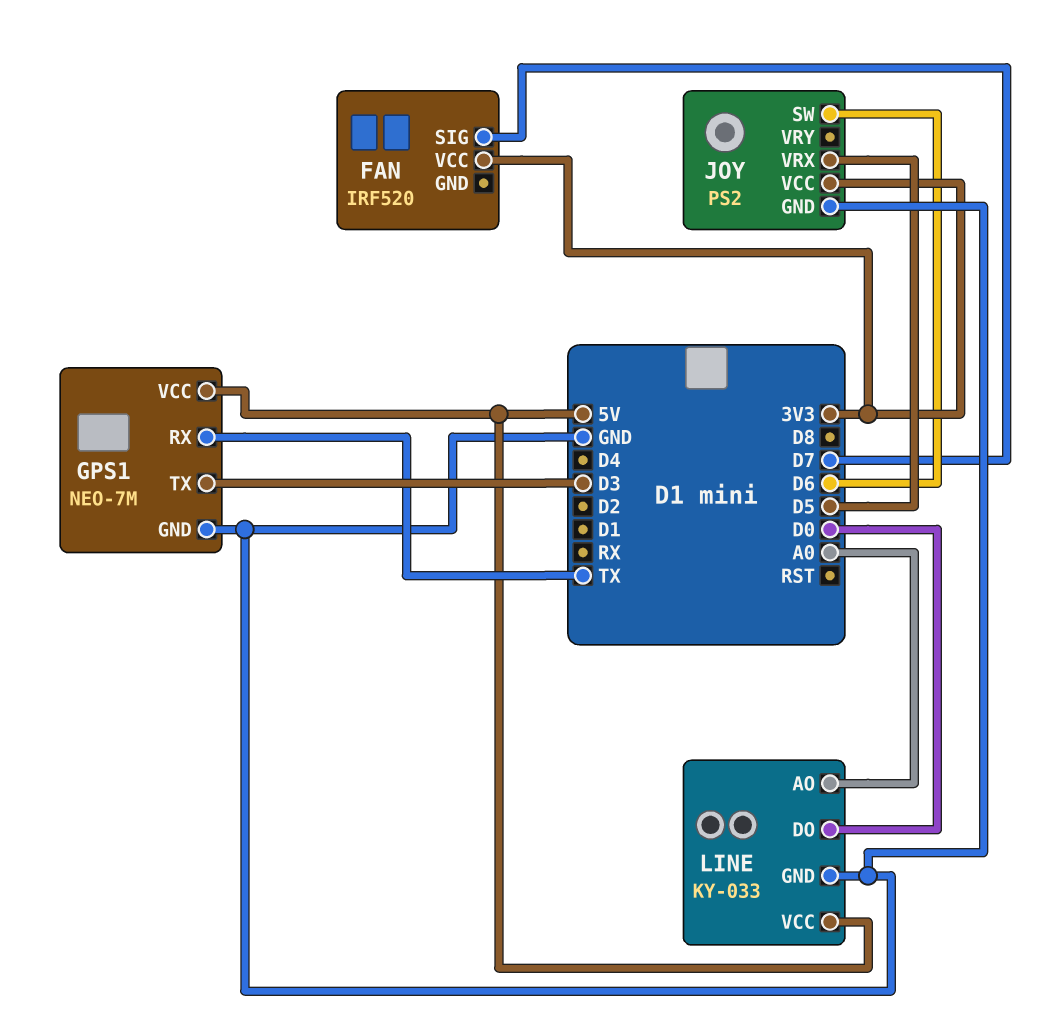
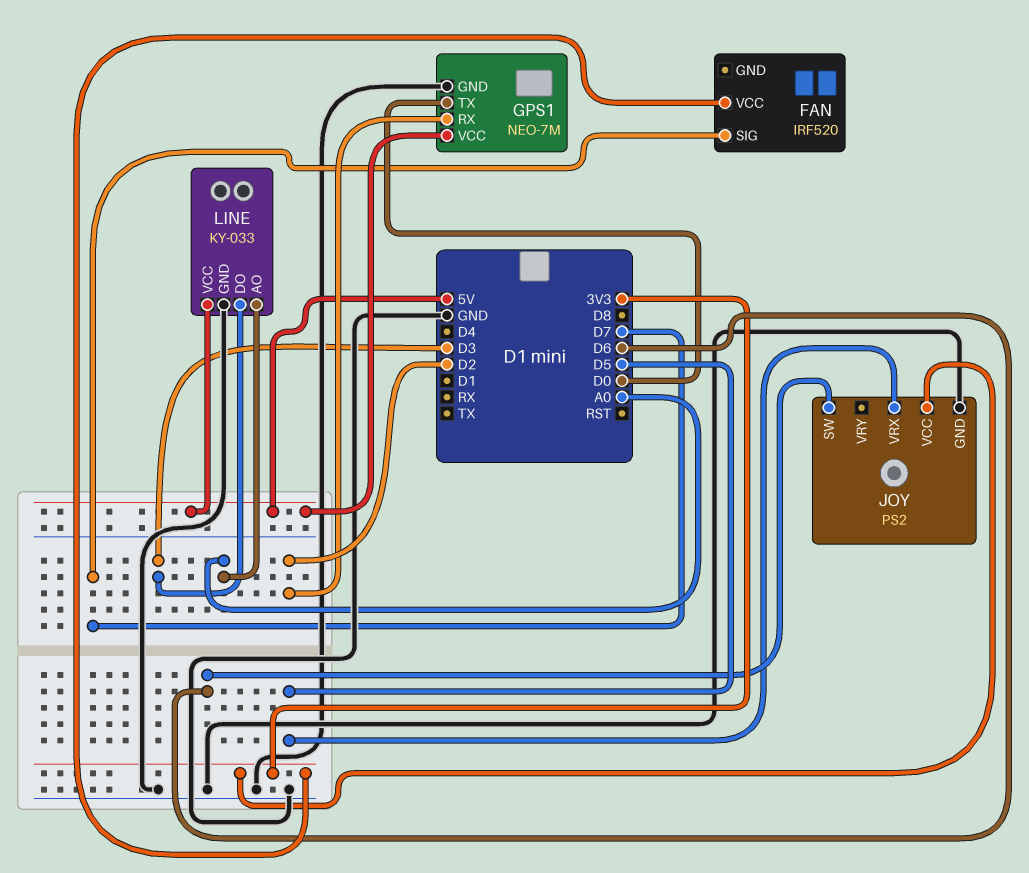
GPS1 pin RX: TX -> D2
GPS1 pin TX: D3 -> D0
LINE pin DO: D0 -> D3

